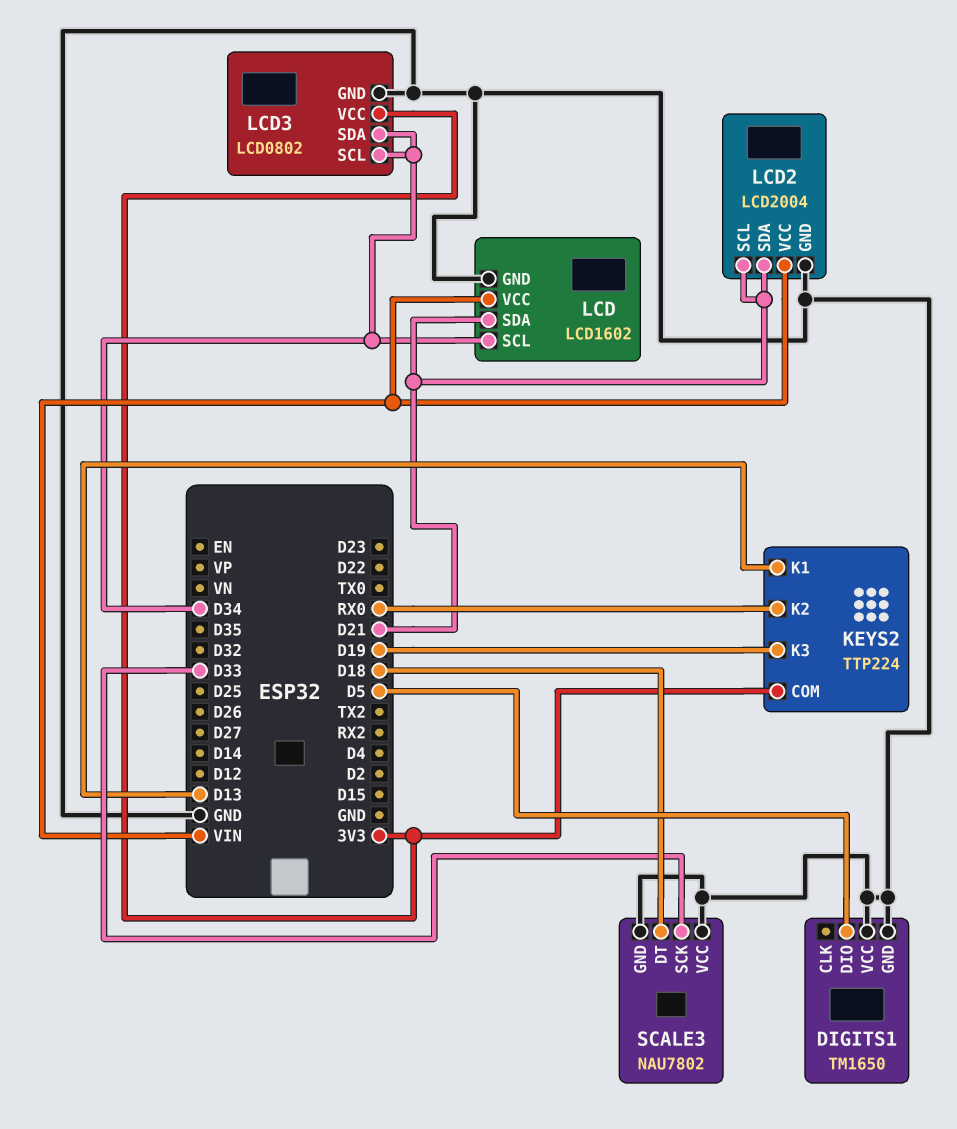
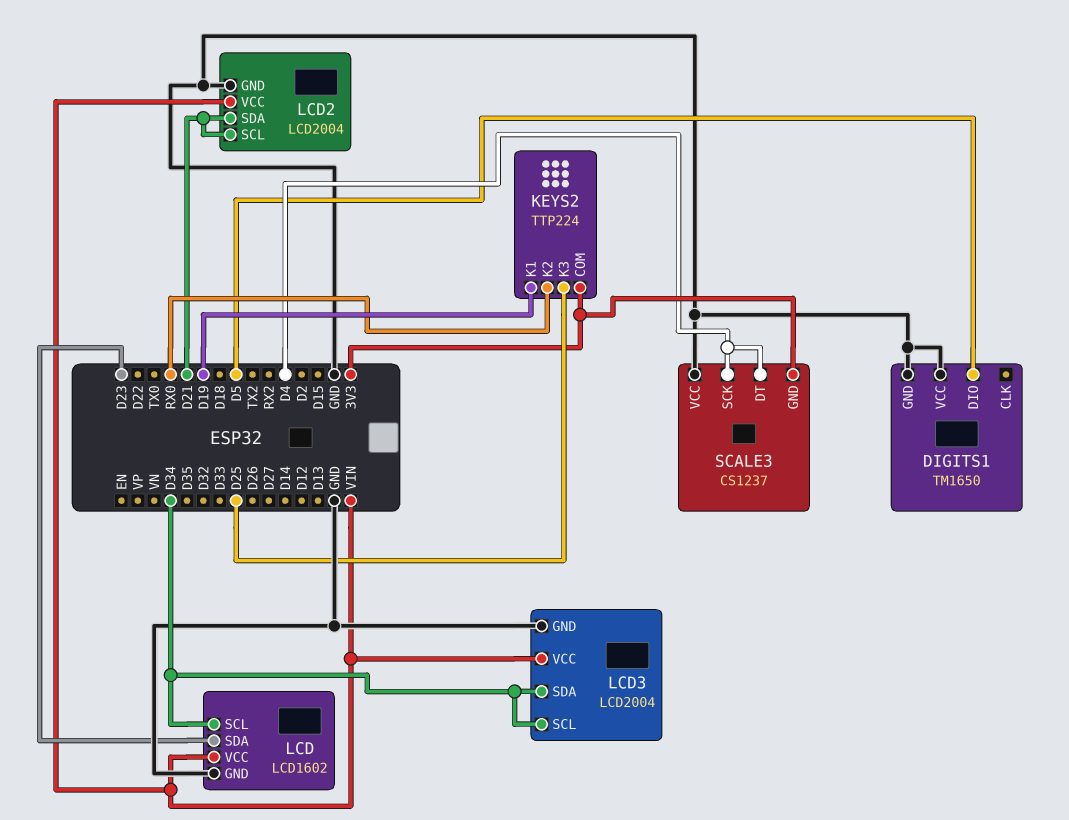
KEYS2 pin K1: D13 -> D19
KEYS2 pin K3: D19 -> D25
LCD pin SDA: D21 -> D23
LCD3: LCD0802 -> LCD2004
LCD3 pin VCC: 3V3 -> VIN
SCALE3: NAU7802 -> CS1237
SCALE3 pin DT: D18 -> D4
SCALE3 pin GND: GND -> 3V3
SCALE3 pin SCK: D33 -> D4

